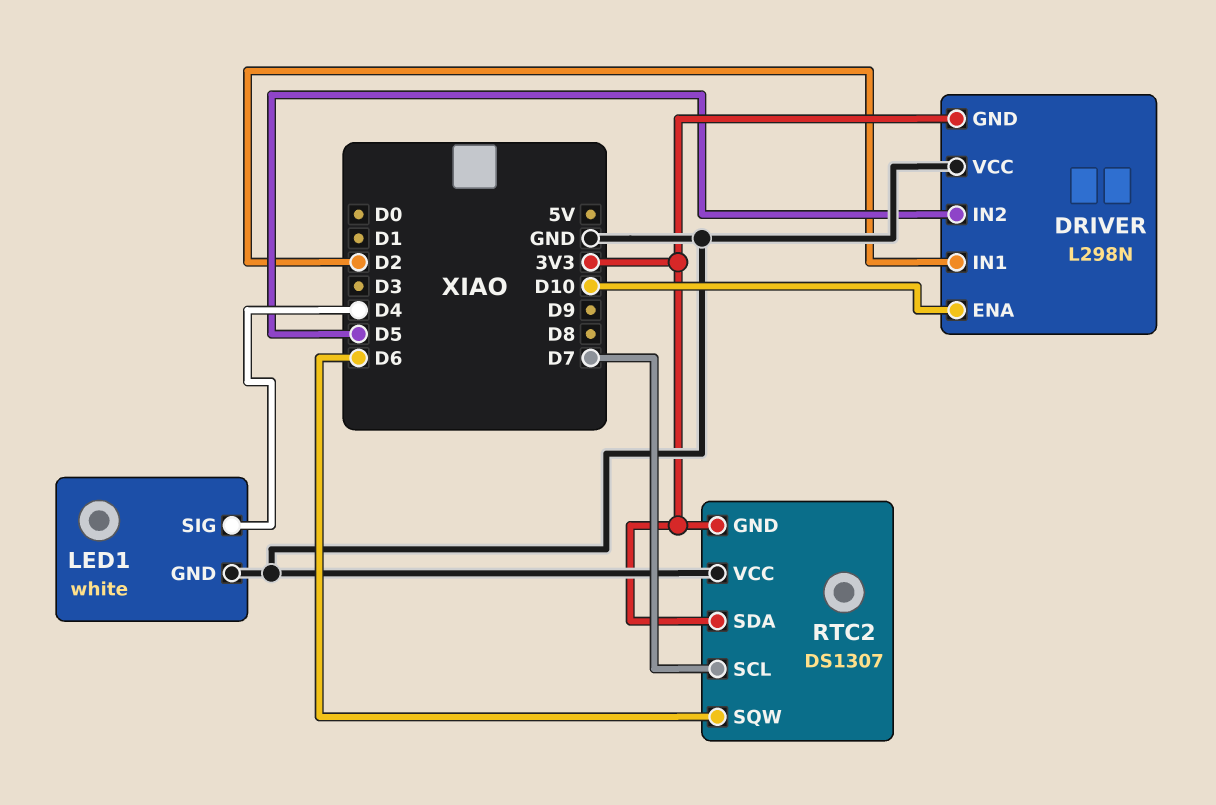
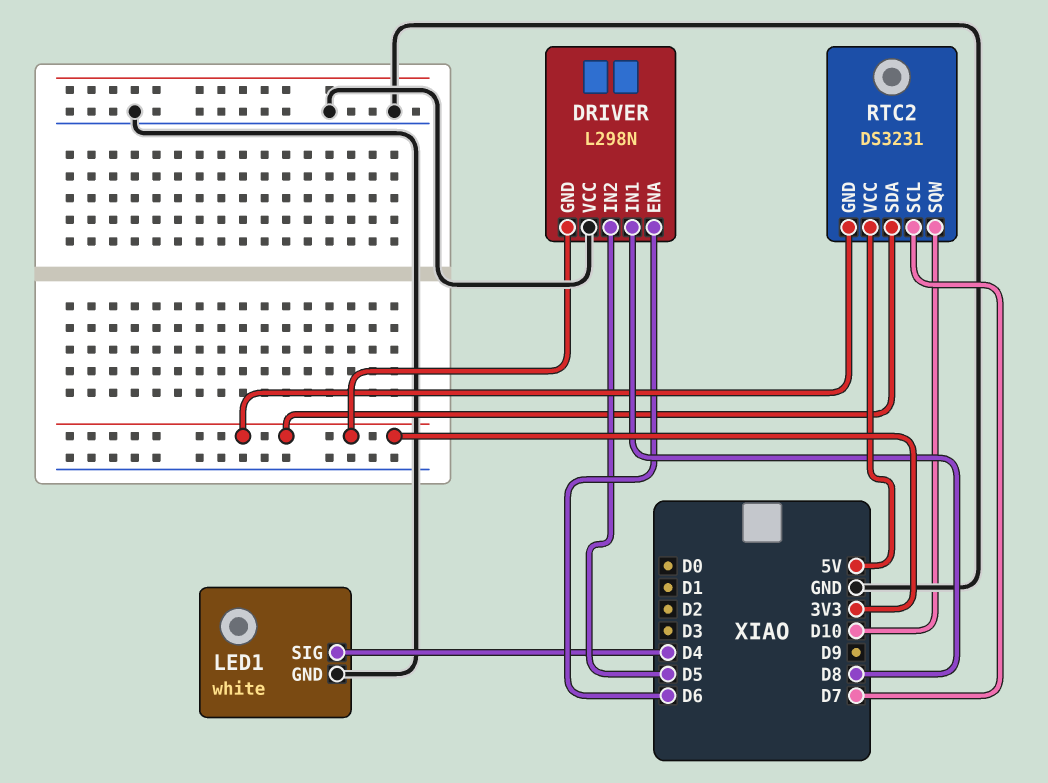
DRIVER pin ENA: D10 -> D6
DRIVER pin IN1: D2 -> D8
RTC2: DS1307 -> DS3231
RTC2 pin SQW: D6 -> D10
RTC2 pin VCC: GND -> 5V

